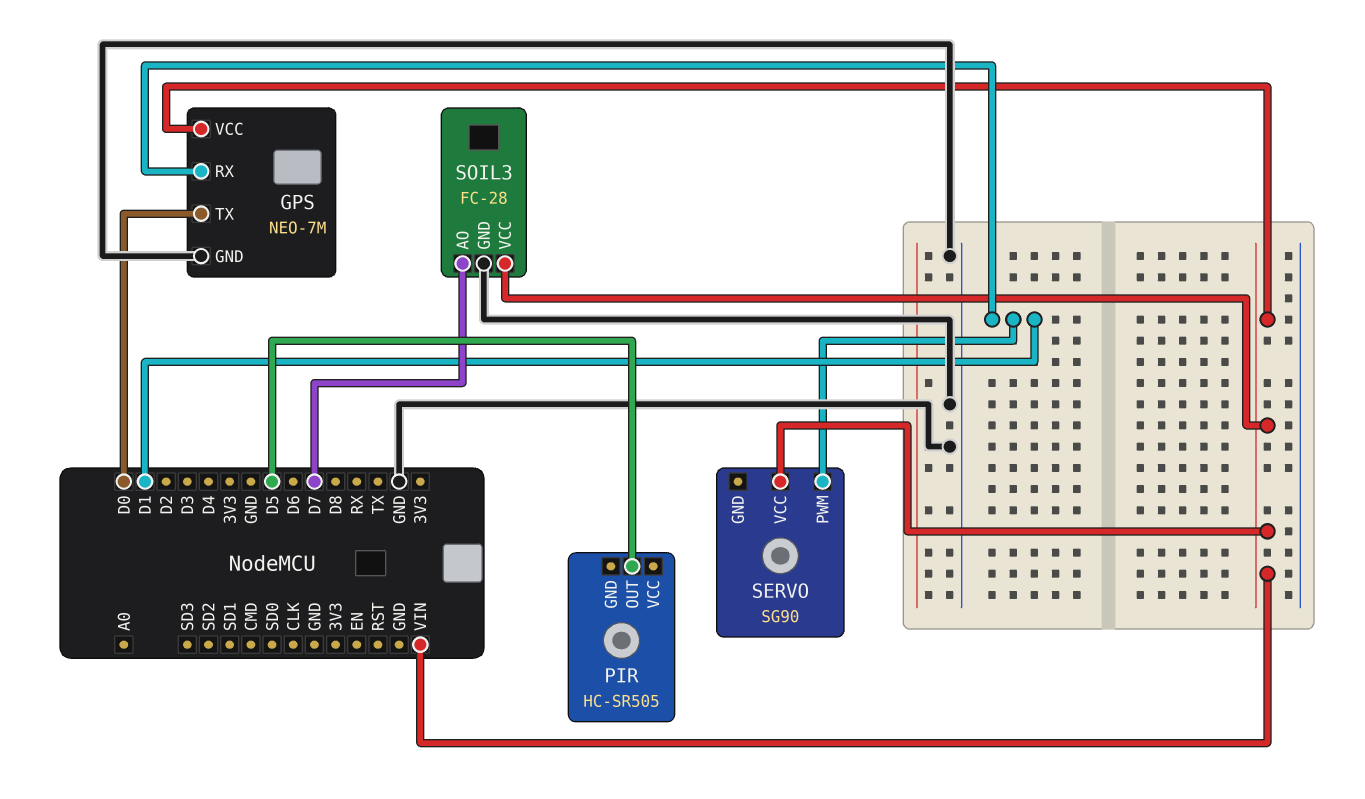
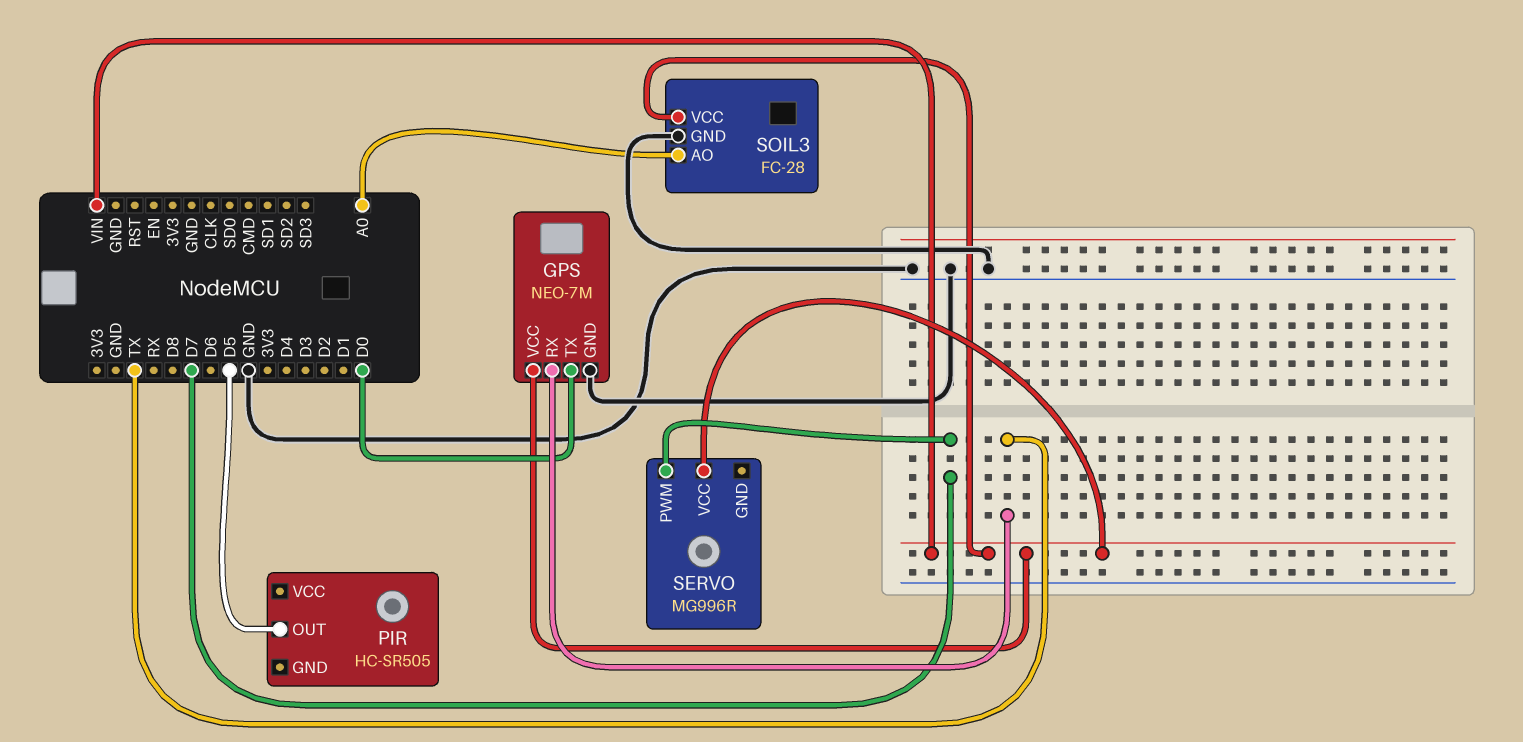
GPS pin RX: D1 -> TX
SERVO: SG90 -> MG996R
SERVO pin PWM: D1 -> D7
SOIL3 pin AO: D7 -> A0

